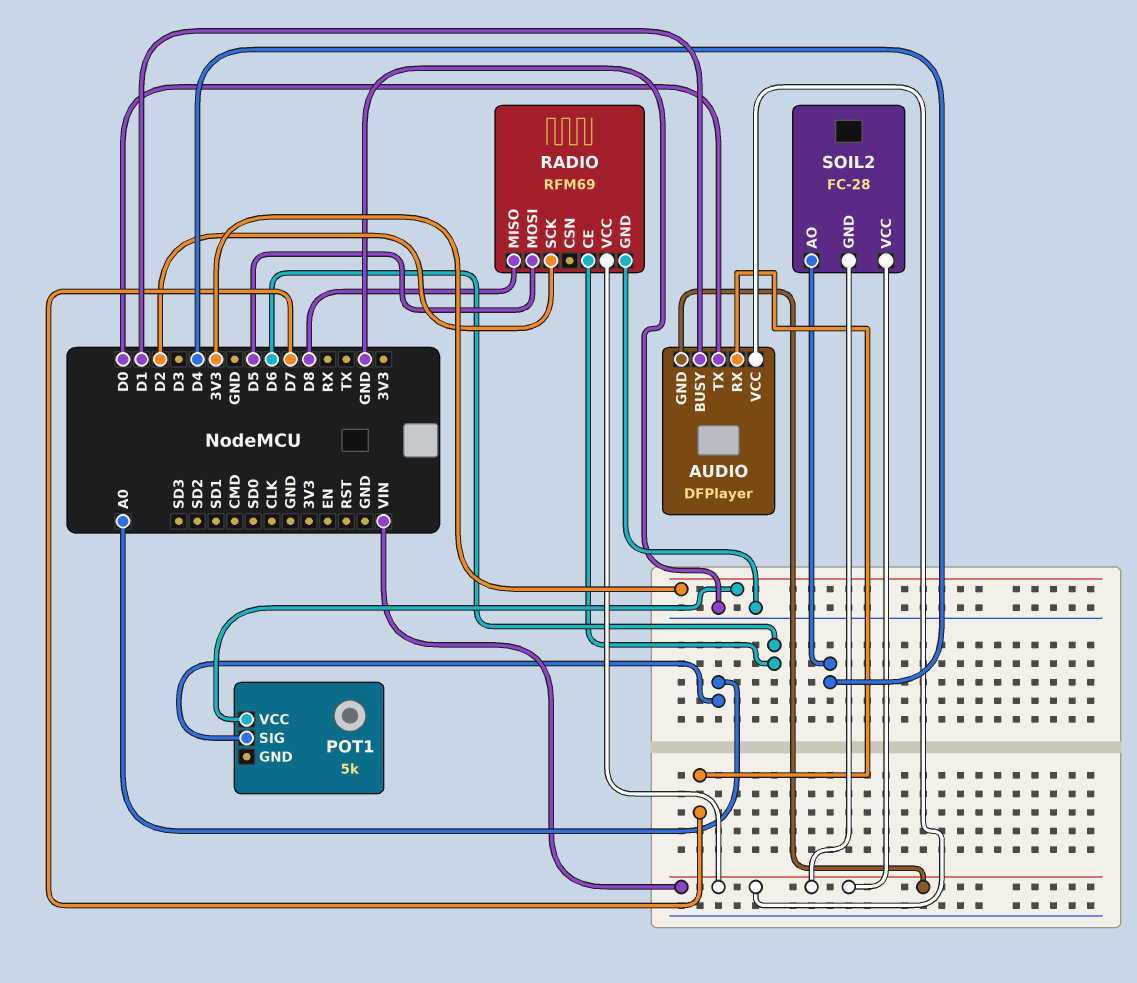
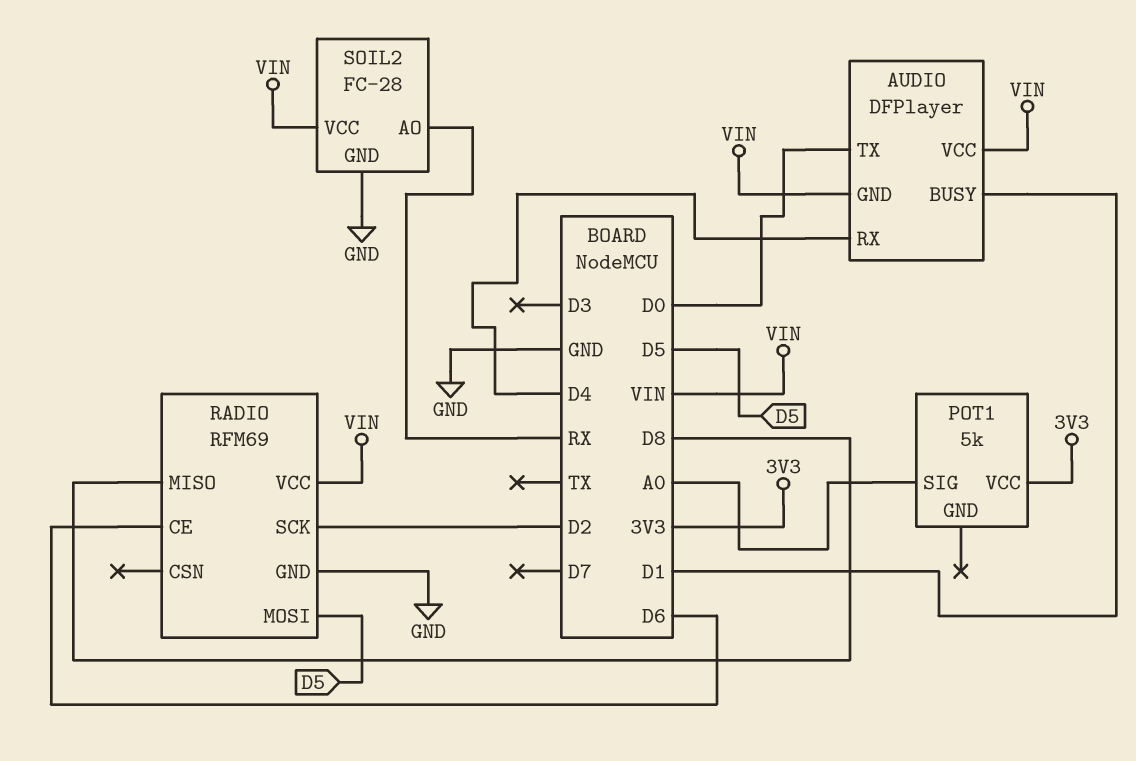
AUDIO pin RX: D7 -> D4
SOIL2 pin AO: D4 -> RX
SOIL2 pin GND: VIN -> GND

